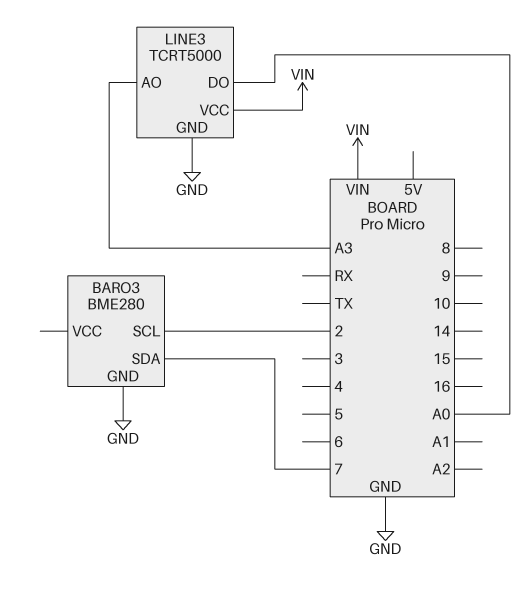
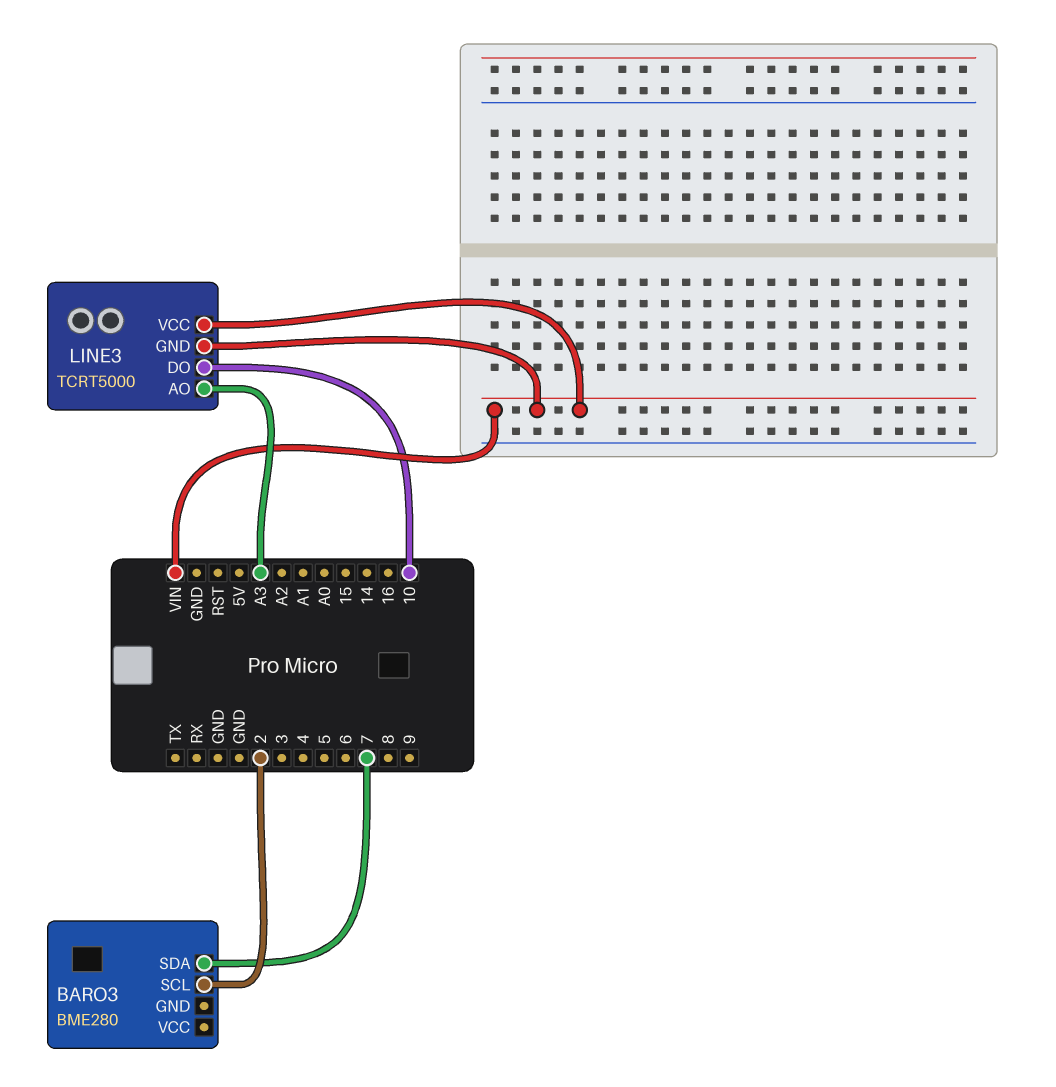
BARO3 pin GND: GND -> none
LINE3 pin DO: A0 -> 10
LINE3 pin GND: GND -> VIN

